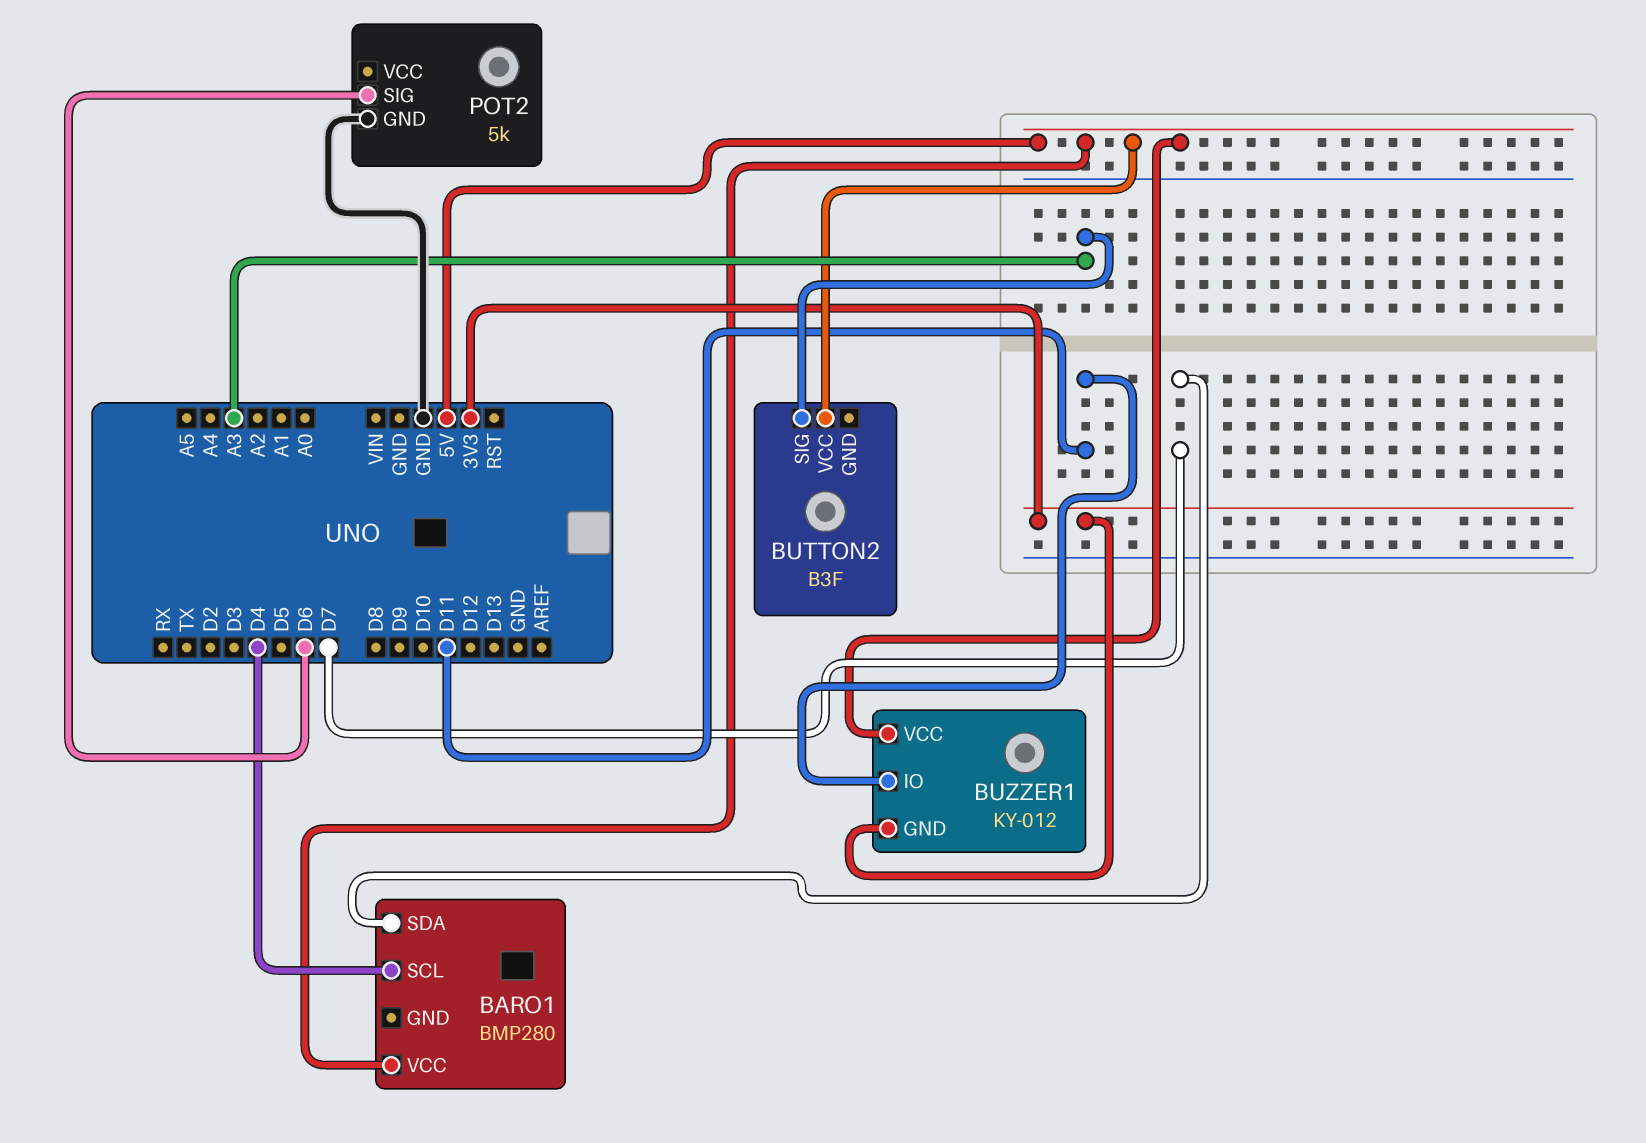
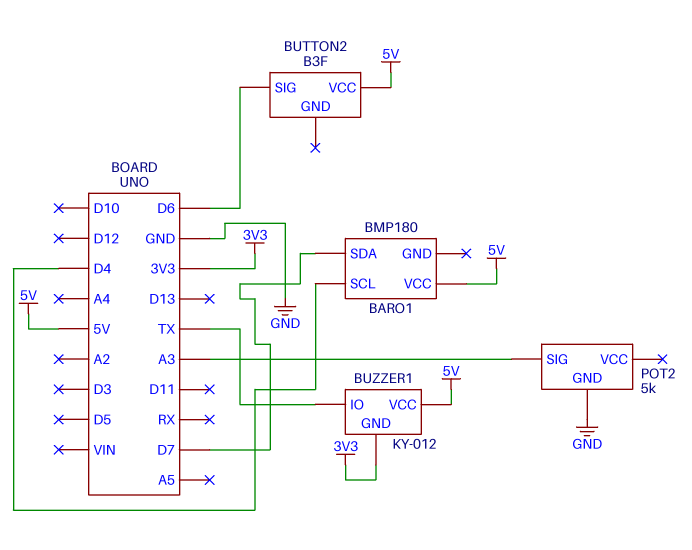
BARO1: BMP280 -> BMP180
BUTTON2 pin SIG: A3 -> D6
BUZZER1 pin IO: D11 -> TX
POT2 pin SIG: D6 -> A3

